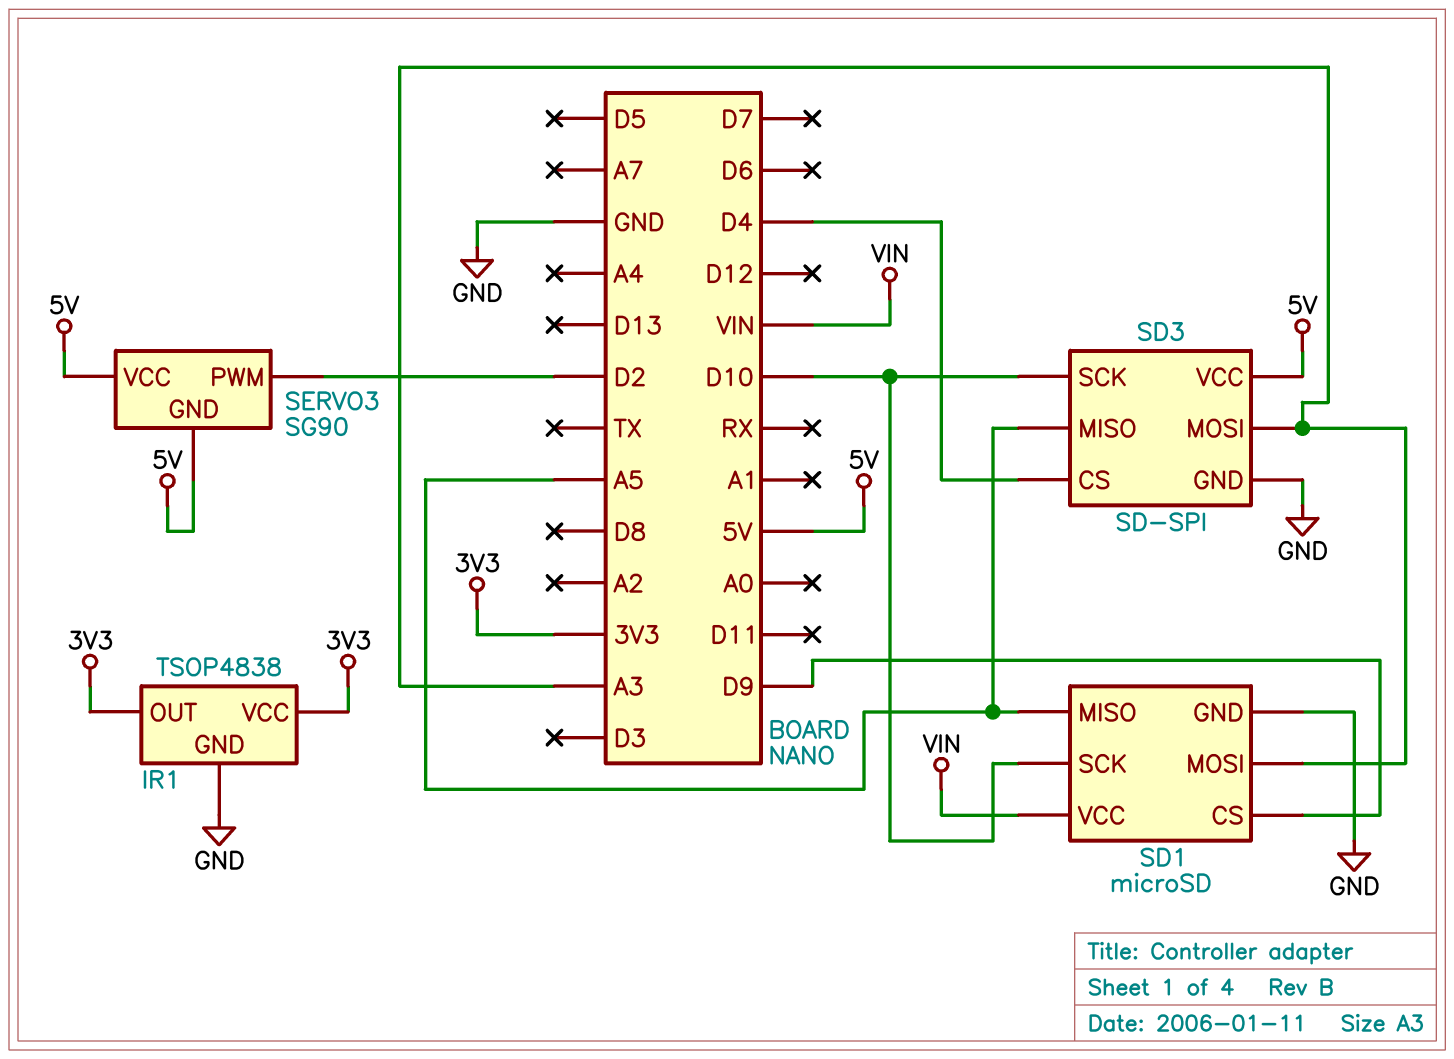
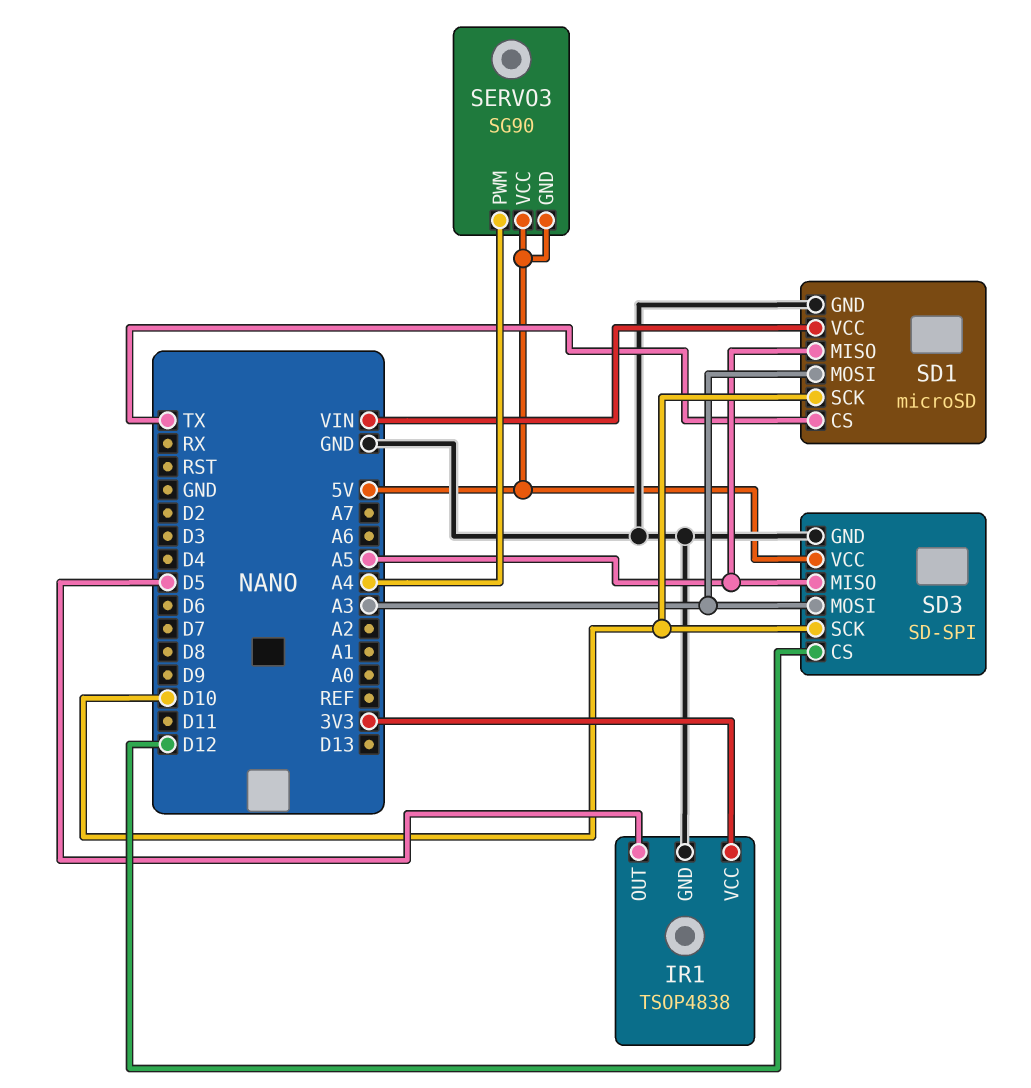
IR1 pin OUT: 3V3 -> D5
SD1 pin CS: D9 -> TX
SD3 pin CS: D4 -> D12
SERVO3 pin PWM: D2 -> A4

